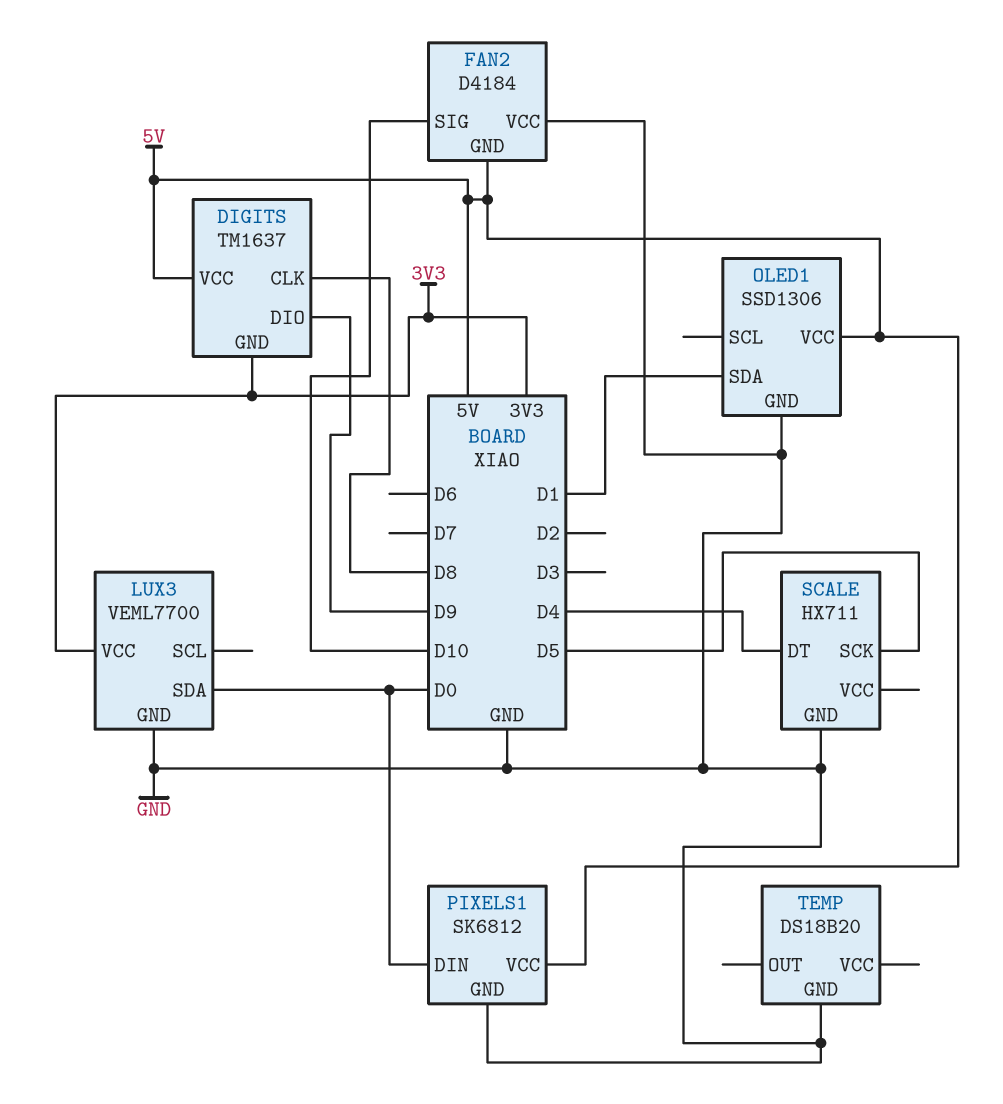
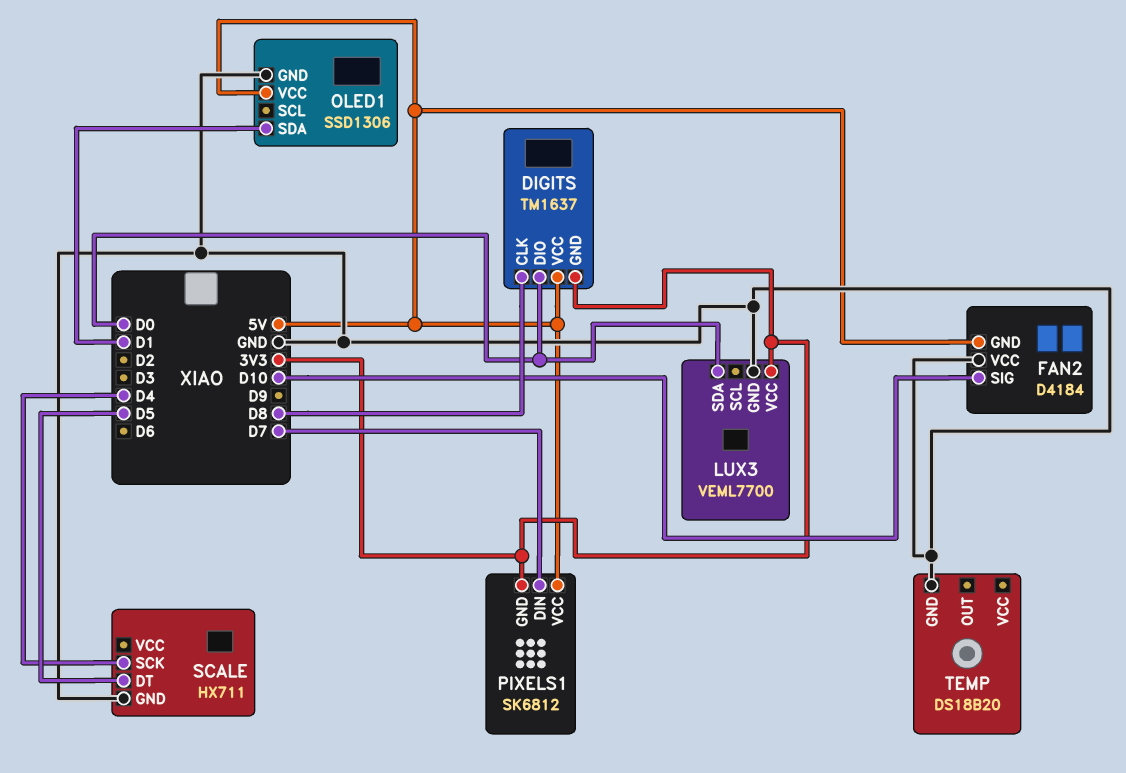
DIGITS pin DIO: D9 -> D0
PIXELS1 pin DIN: D0 -> D7
PIXELS1 pin GND: GND -> 3V3
SCALE pin DT: D4 -> D5
SCALE pin SCK: D5 -> D4

